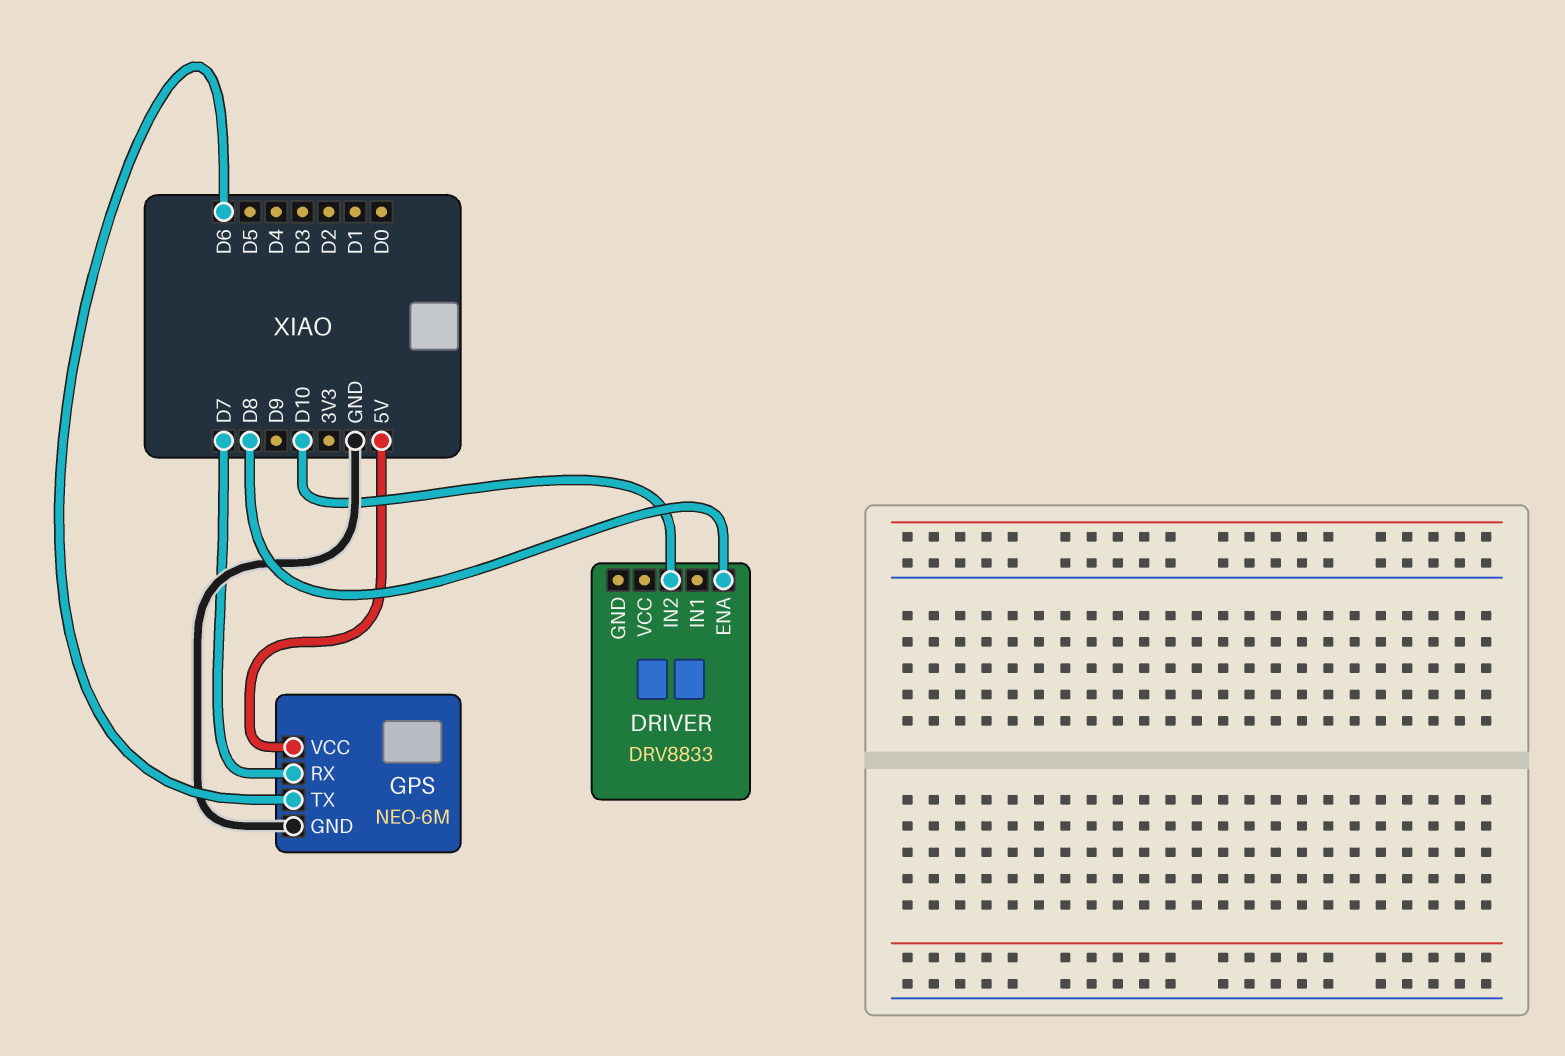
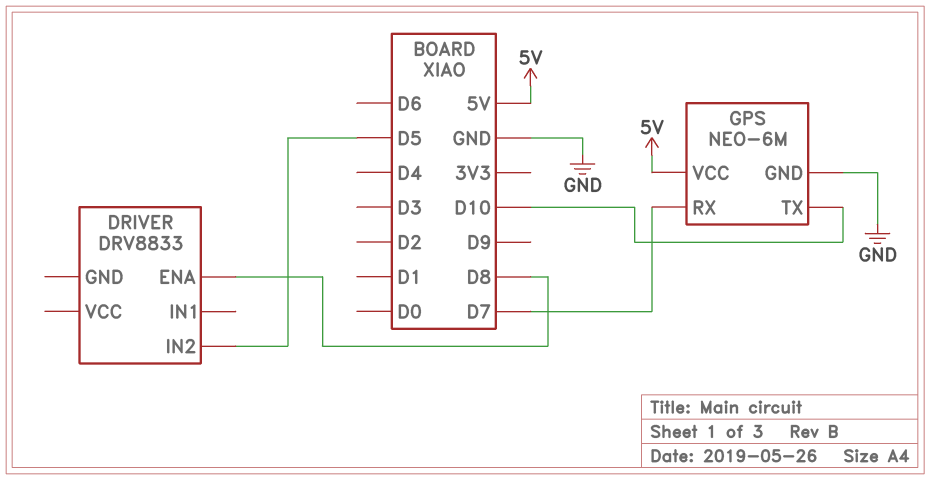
DRIVER pin IN2: D10 -> D5
GPS pin TX: D6 -> D10

